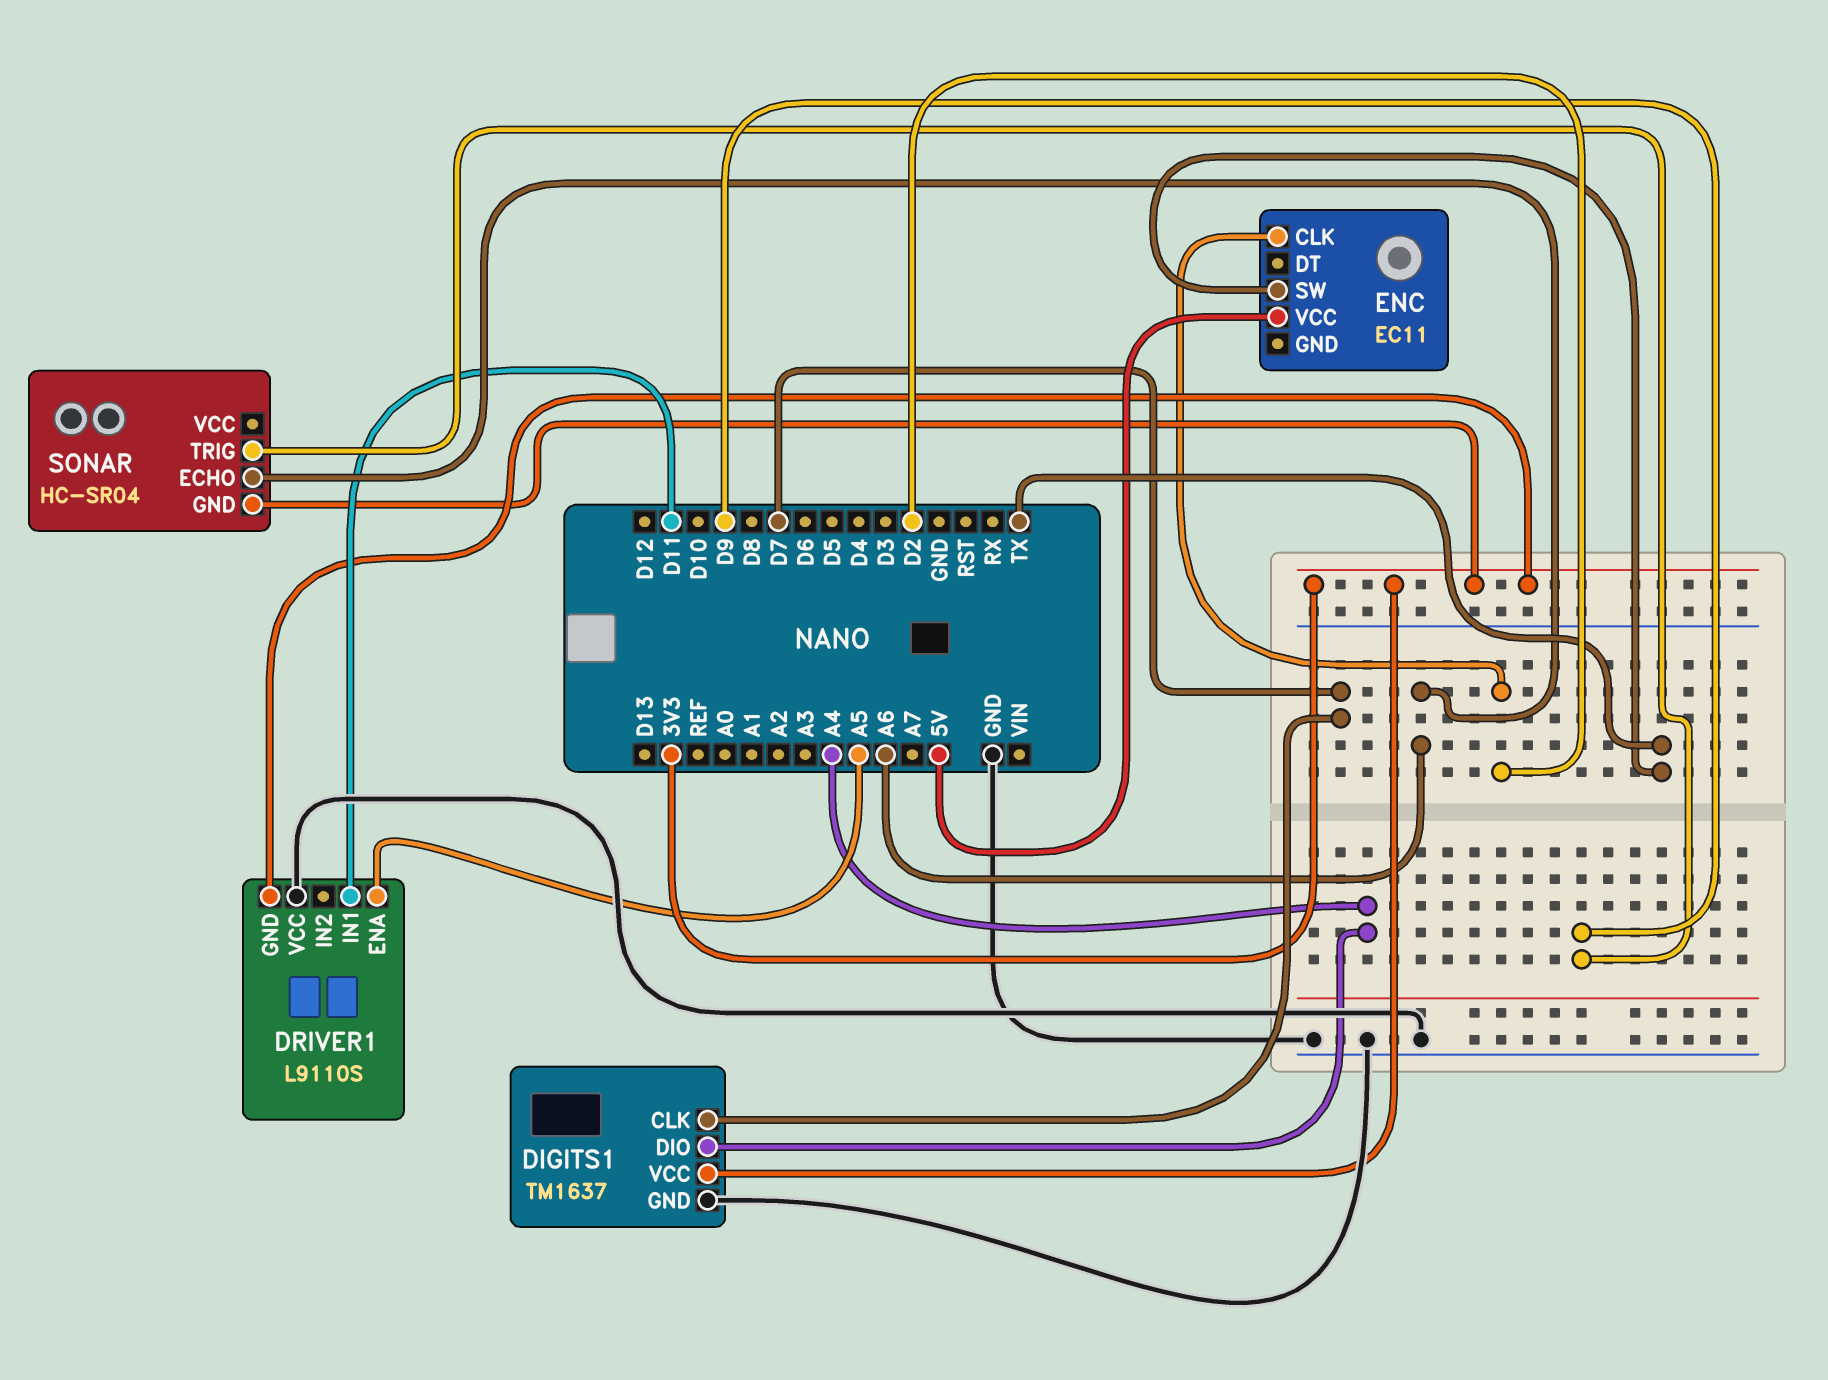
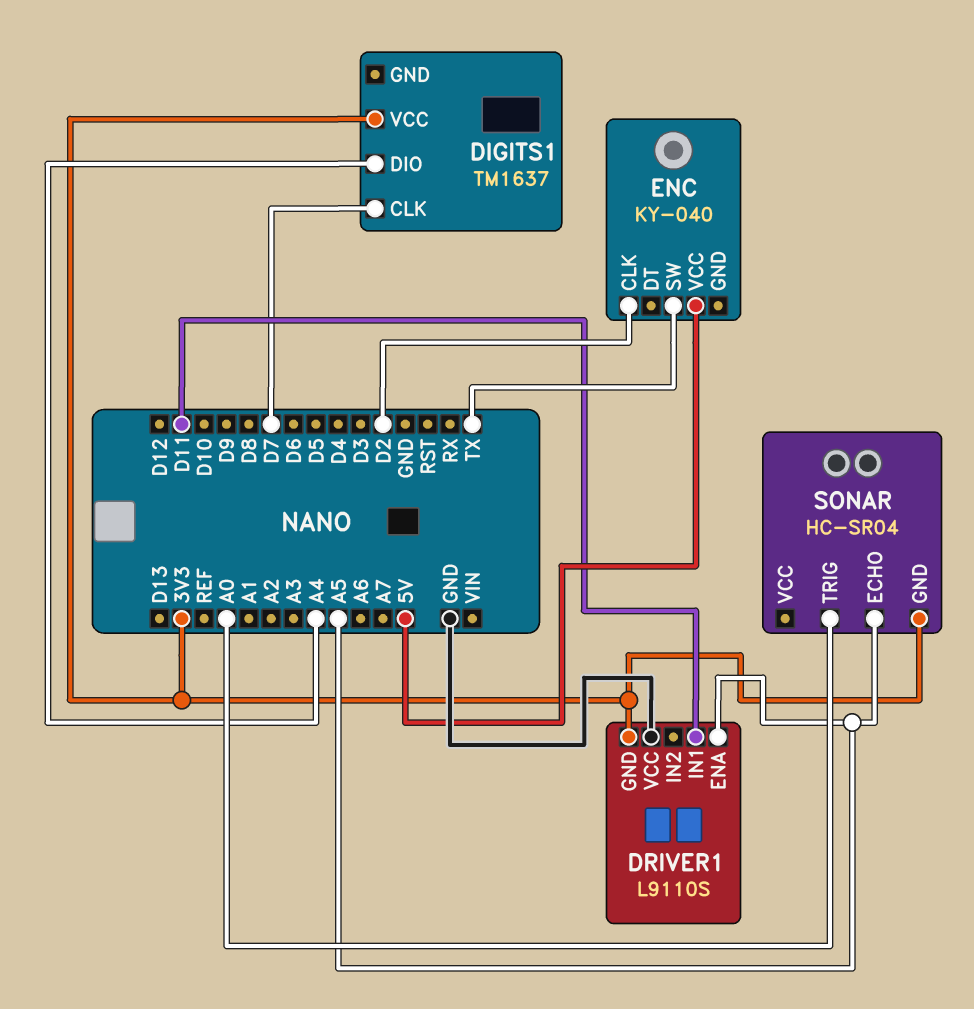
DIGITS1 pin GND: GND -> none
ENC: EC11 -> KY-040
SONAR pin ECHO: A6 -> A5
SONAR pin TRIG: D9 -> A0

